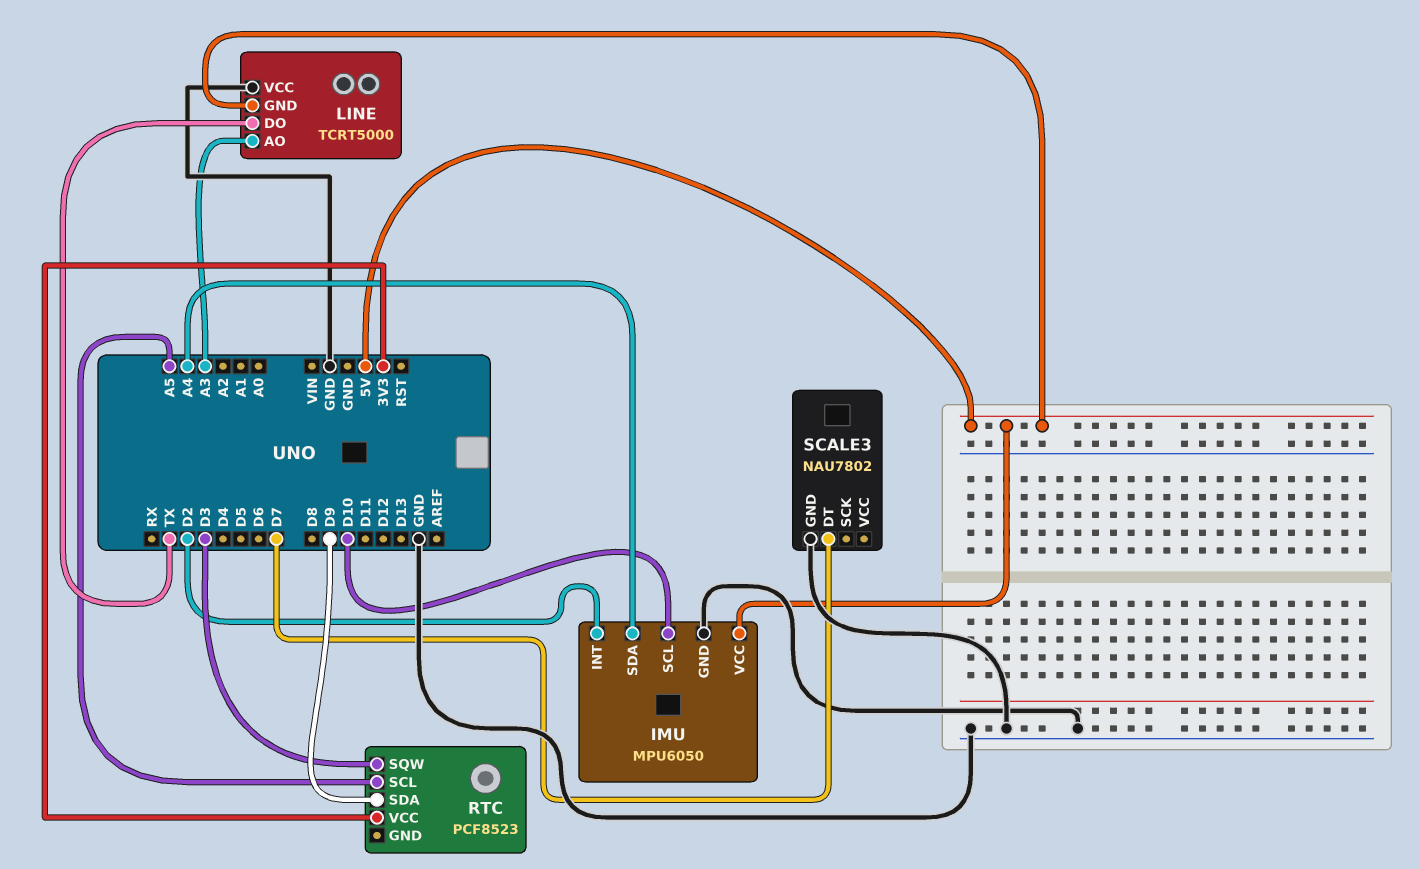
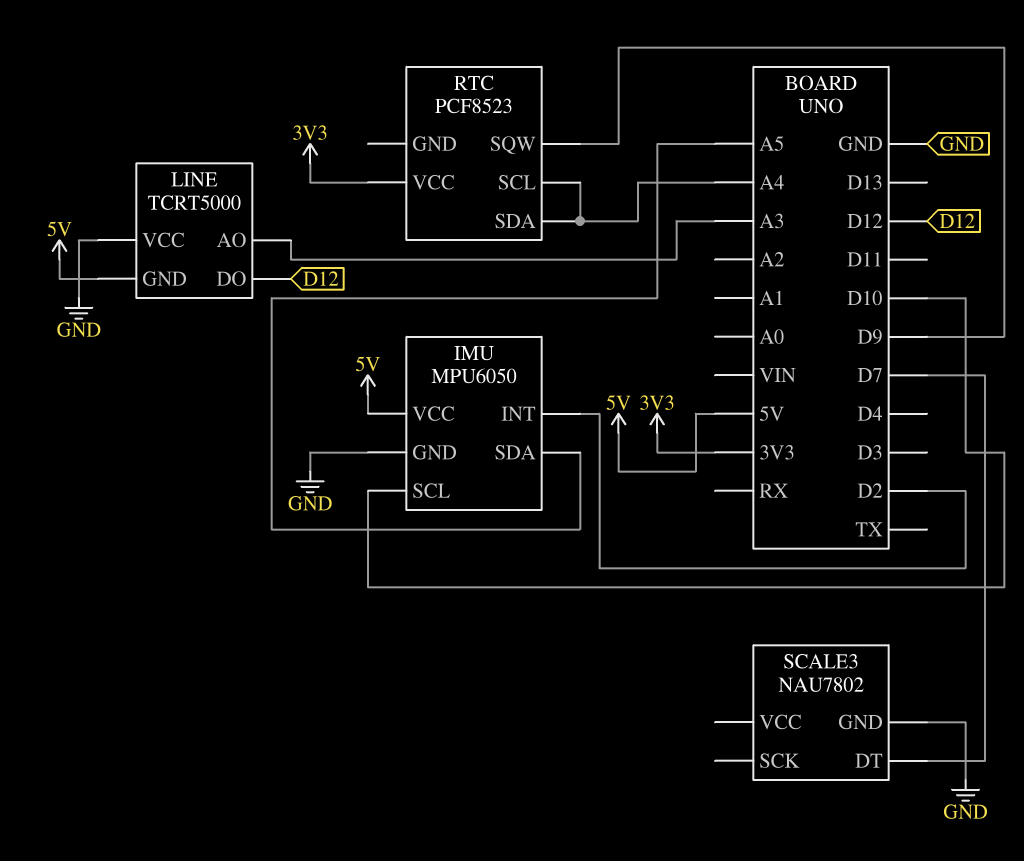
IMU pin SDA: A4 -> A5
LINE pin DO: TX -> D12
RTC pin SCL: A5 -> A4
RTC pin SDA: D9 -> A4
RTC pin SQW: D3 -> D9

